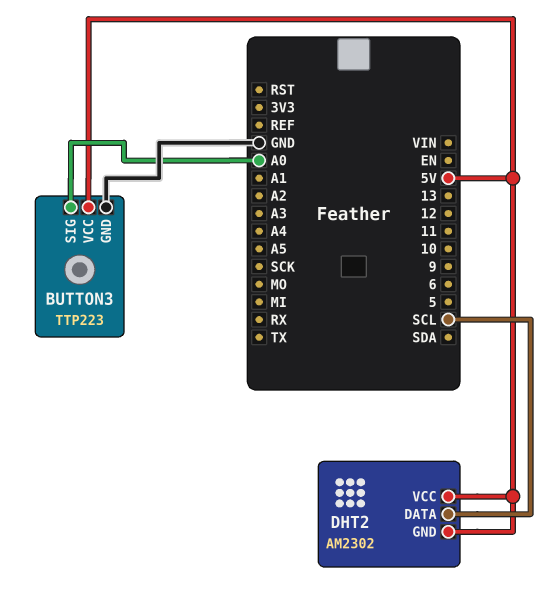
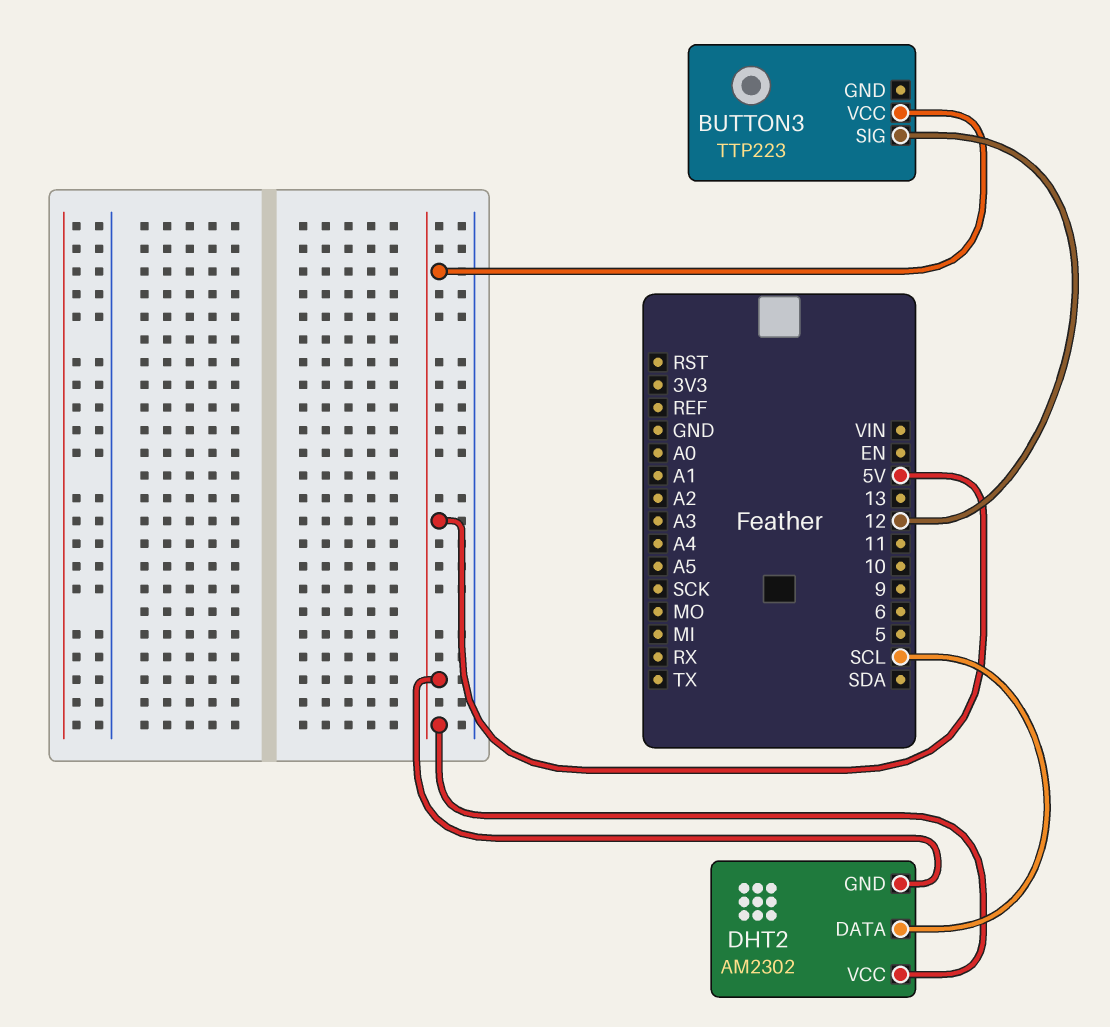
BUTTON3 pin GND: GND -> none
BUTTON3 pin SIG: A0 -> 12

